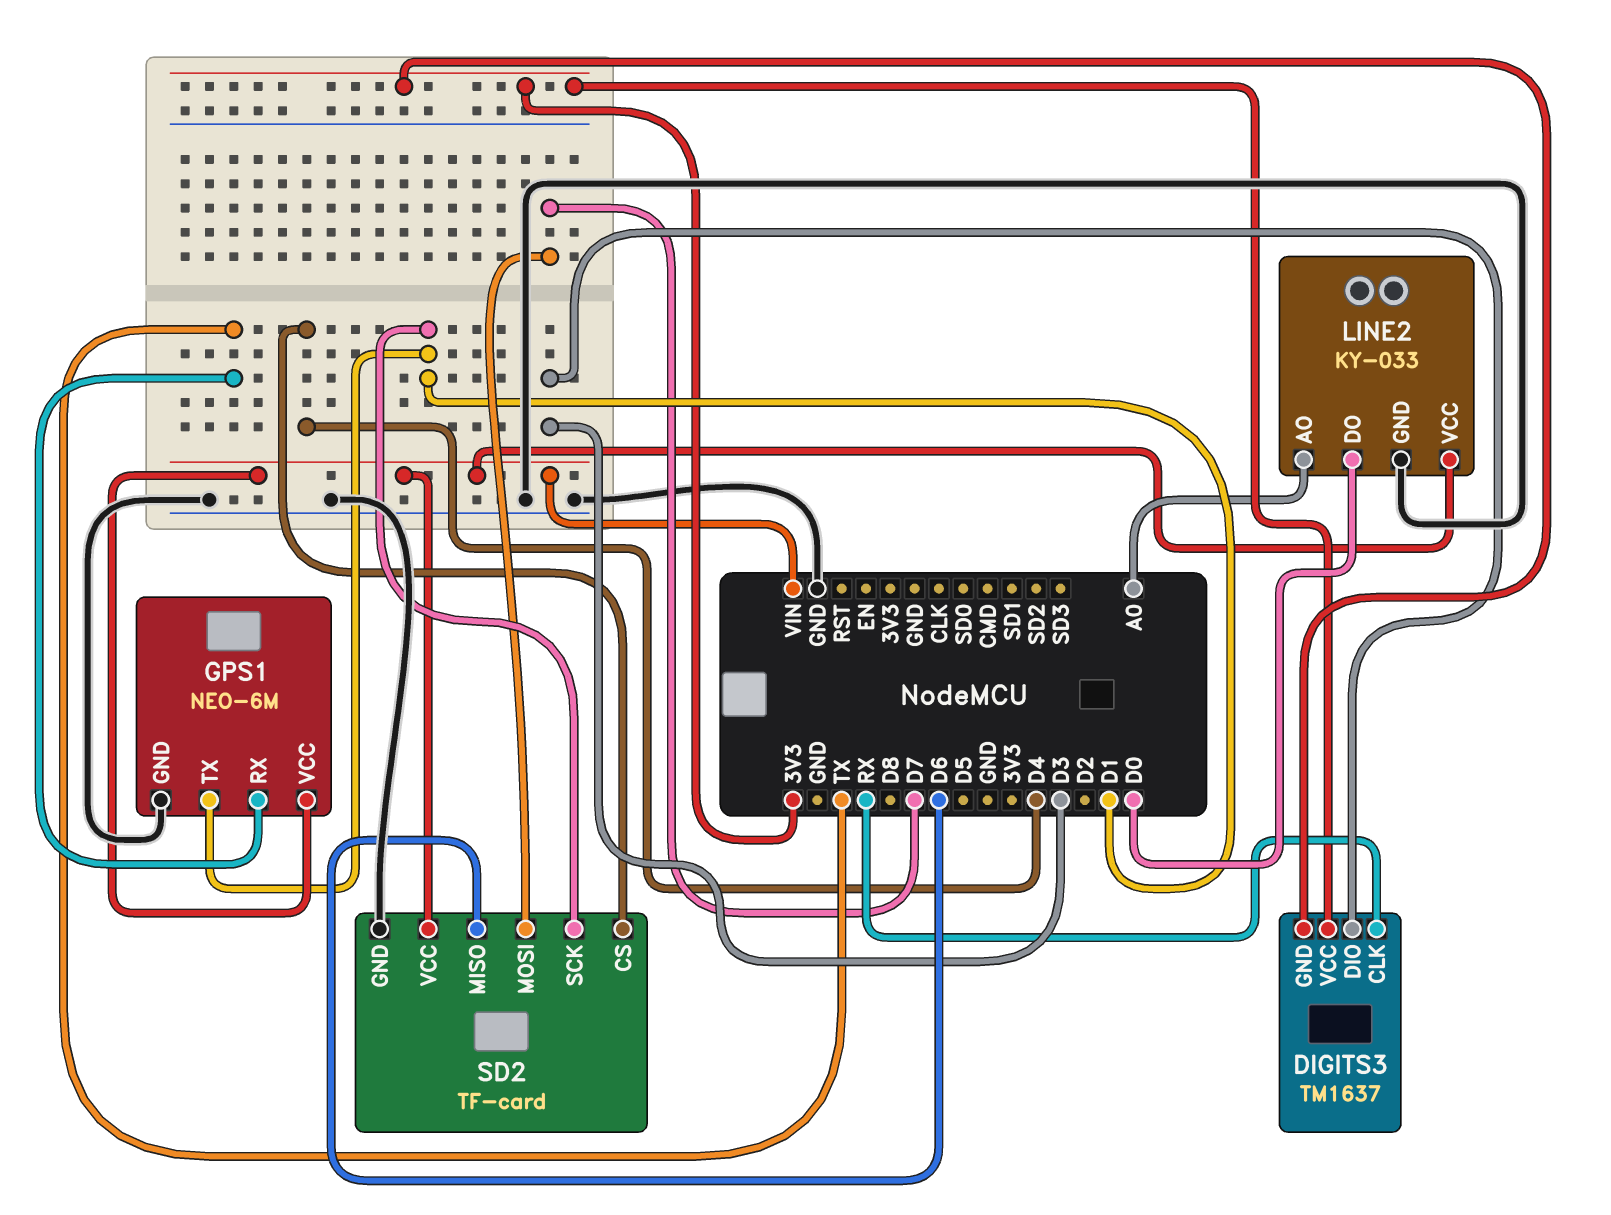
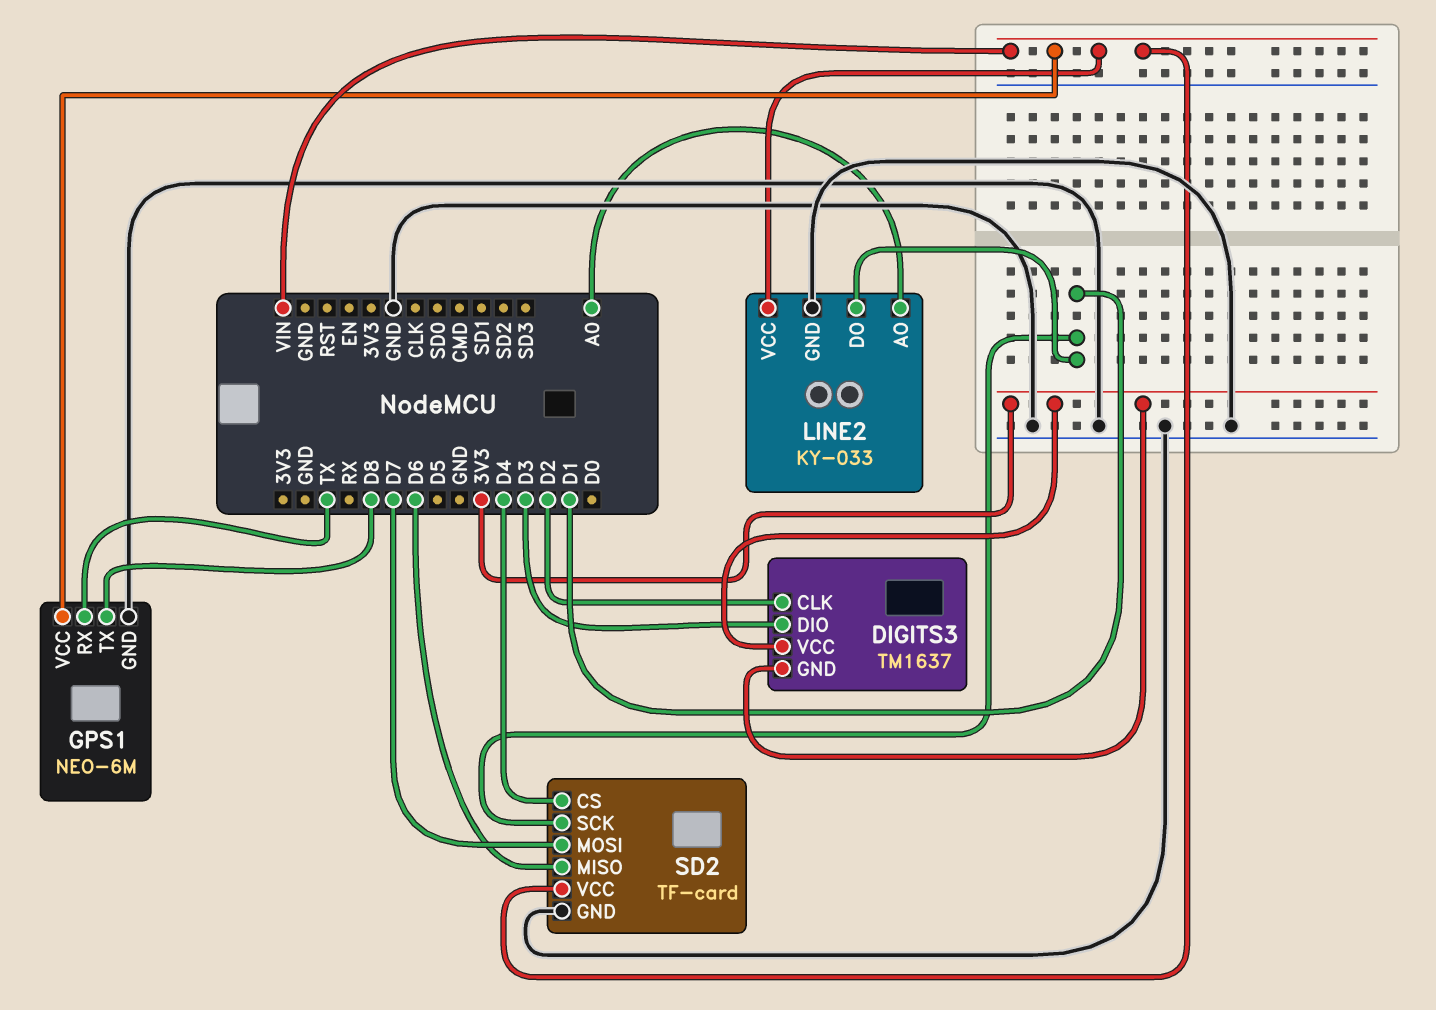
DIGITS3 pin CLK: RX -> D2
GPS1 pin TX: D1 -> D8
LINE2 pin DO: D0 -> D1

